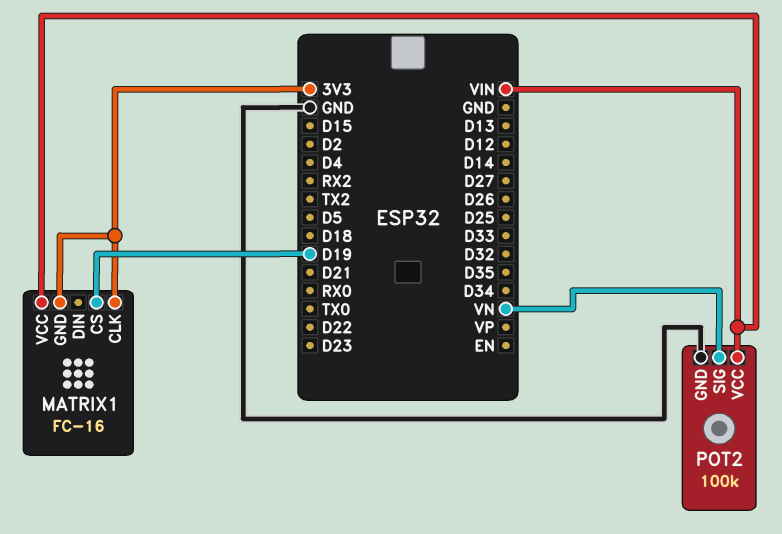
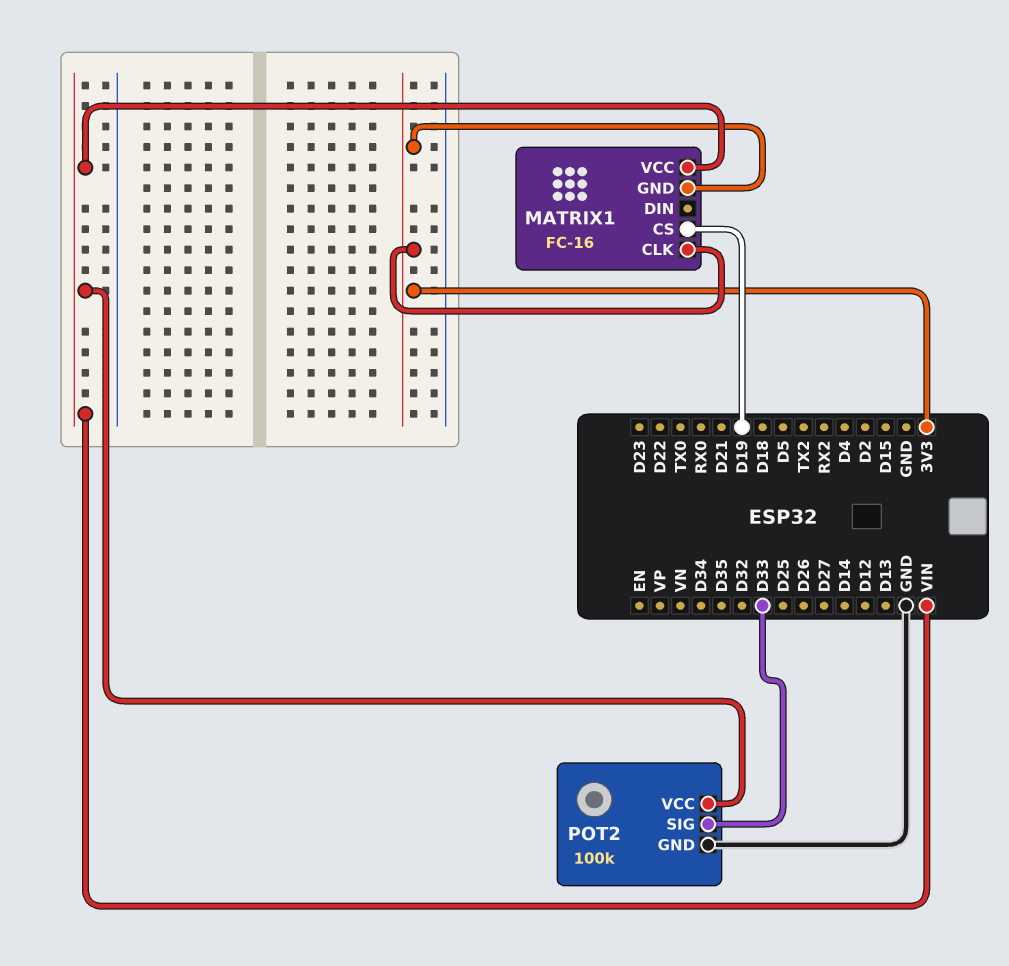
POT2 pin SIG: VN -> D33

